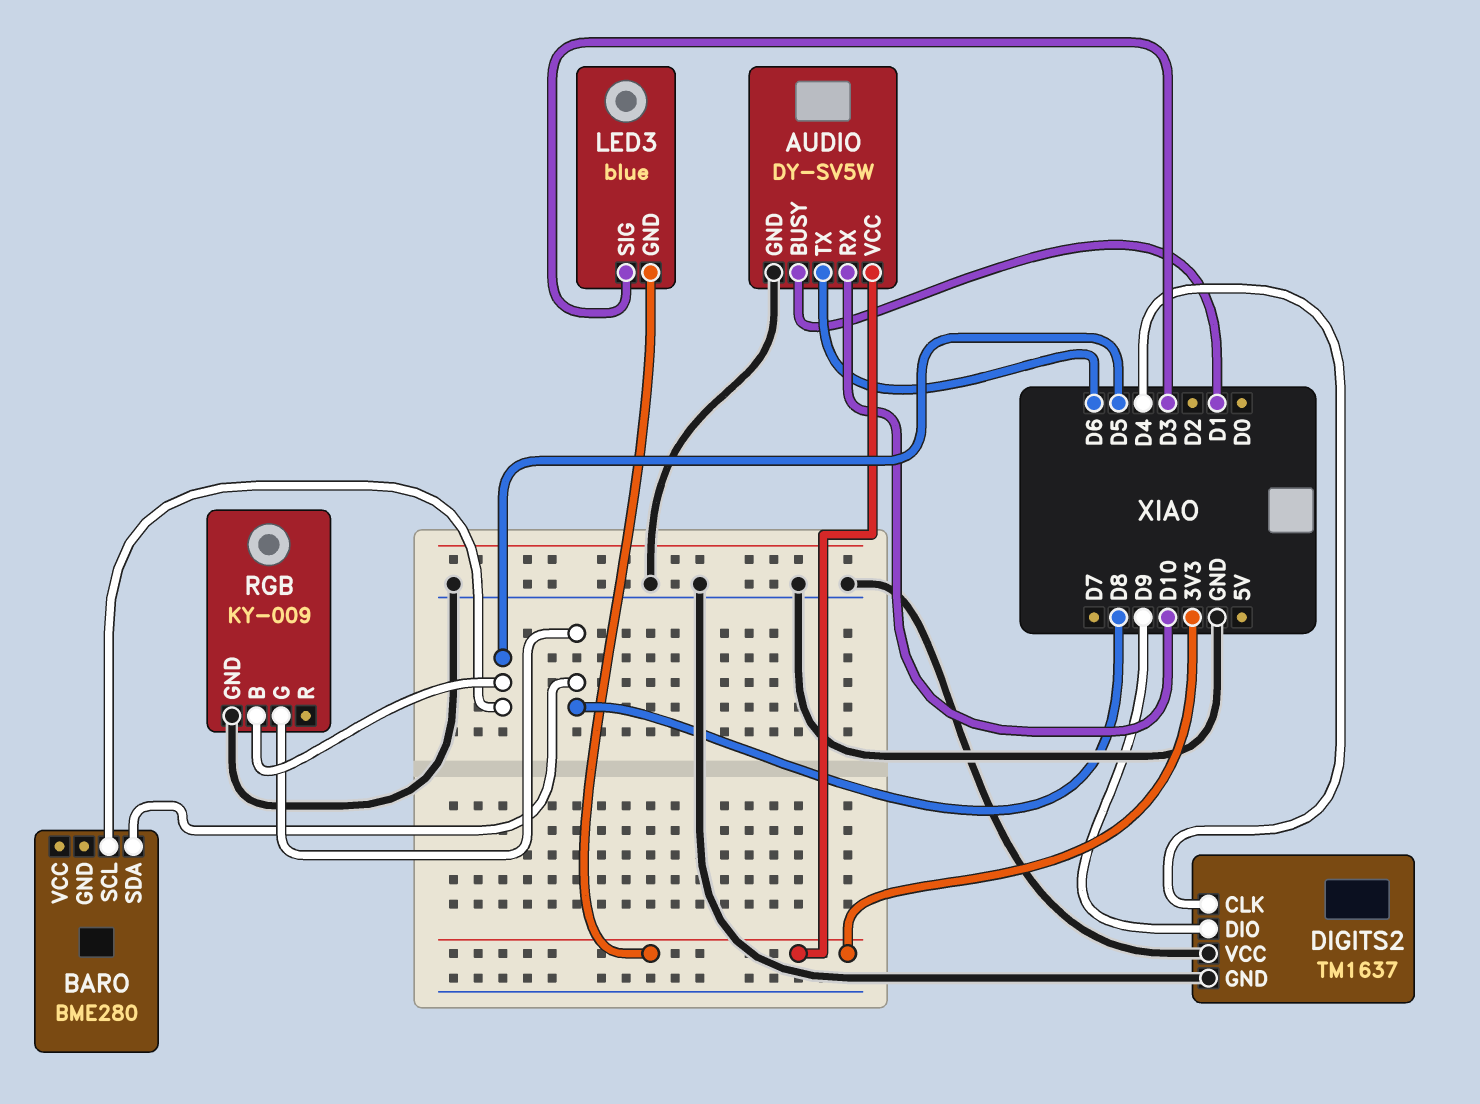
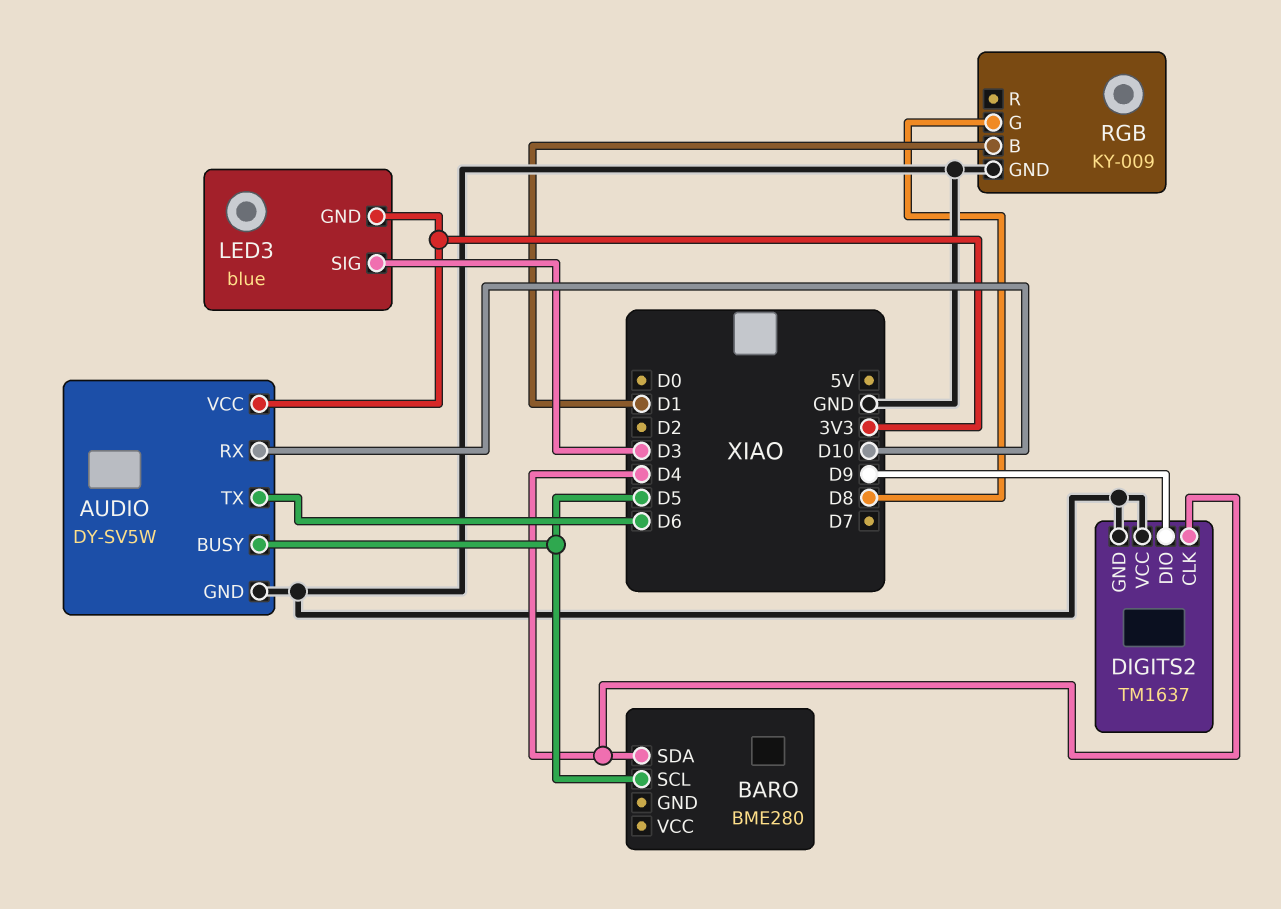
AUDIO pin BUSY: D1 -> D5
BARO pin SDA: D8 -> D4
RGB pin B: D5 -> D1

